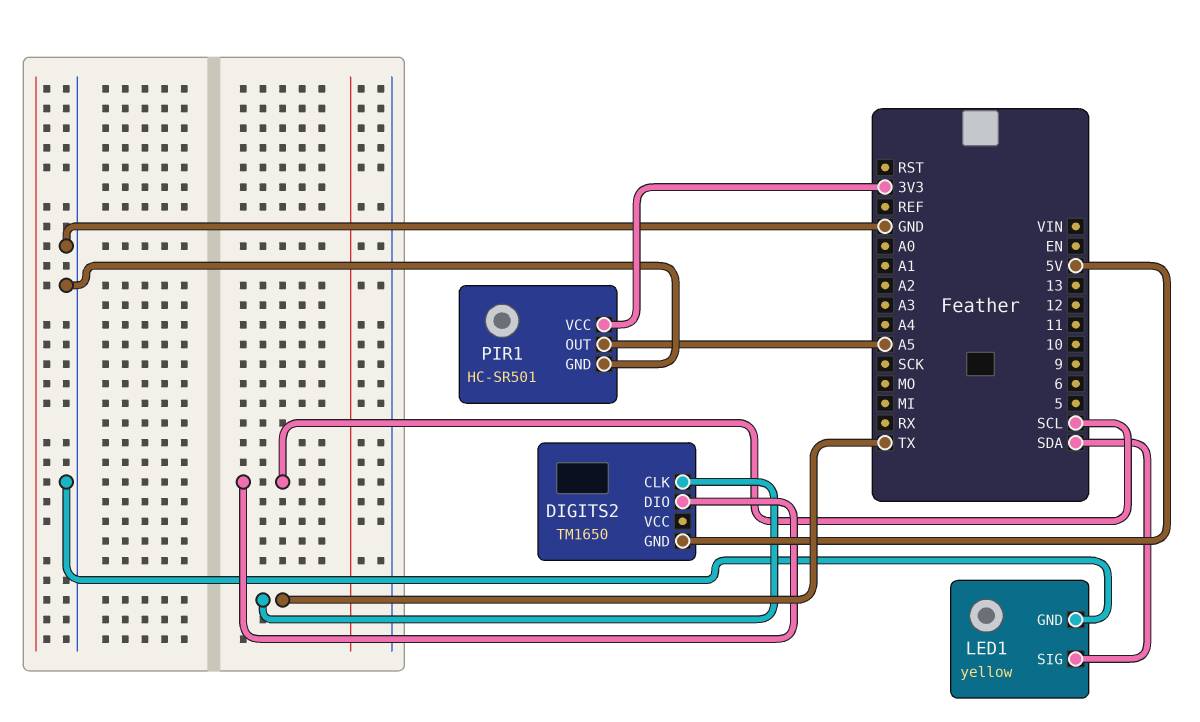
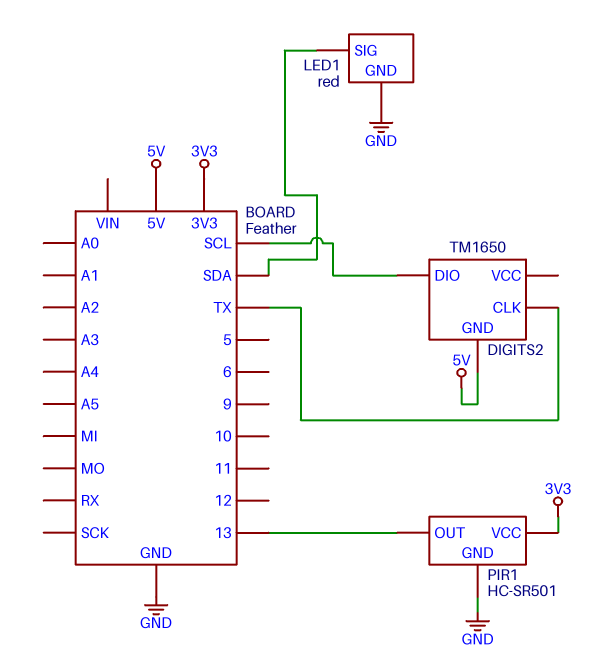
LED1: yellow -> red
PIR1 pin OUT: A5 -> 13

